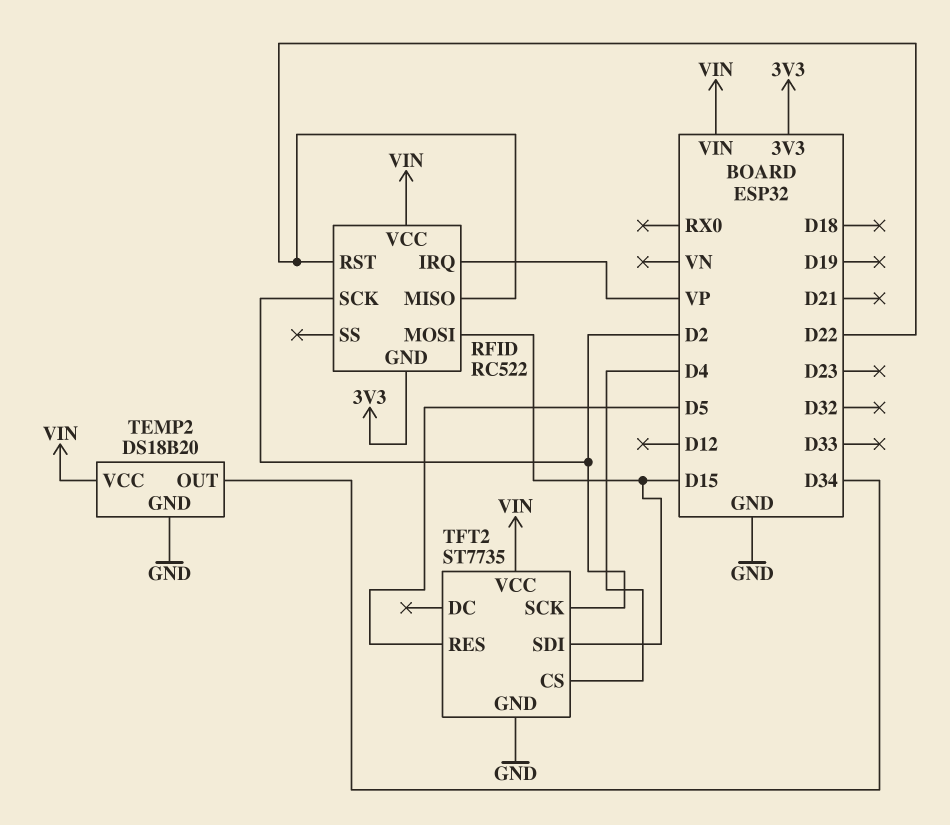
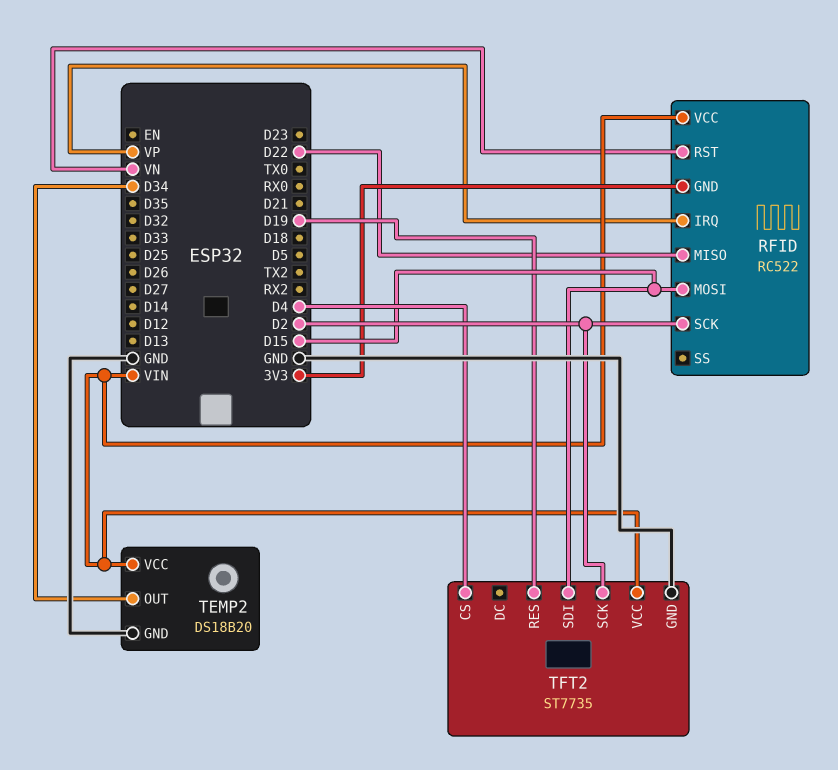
RFID pin RST: D22 -> VN
TFT2 pin RES: D5 -> D19

